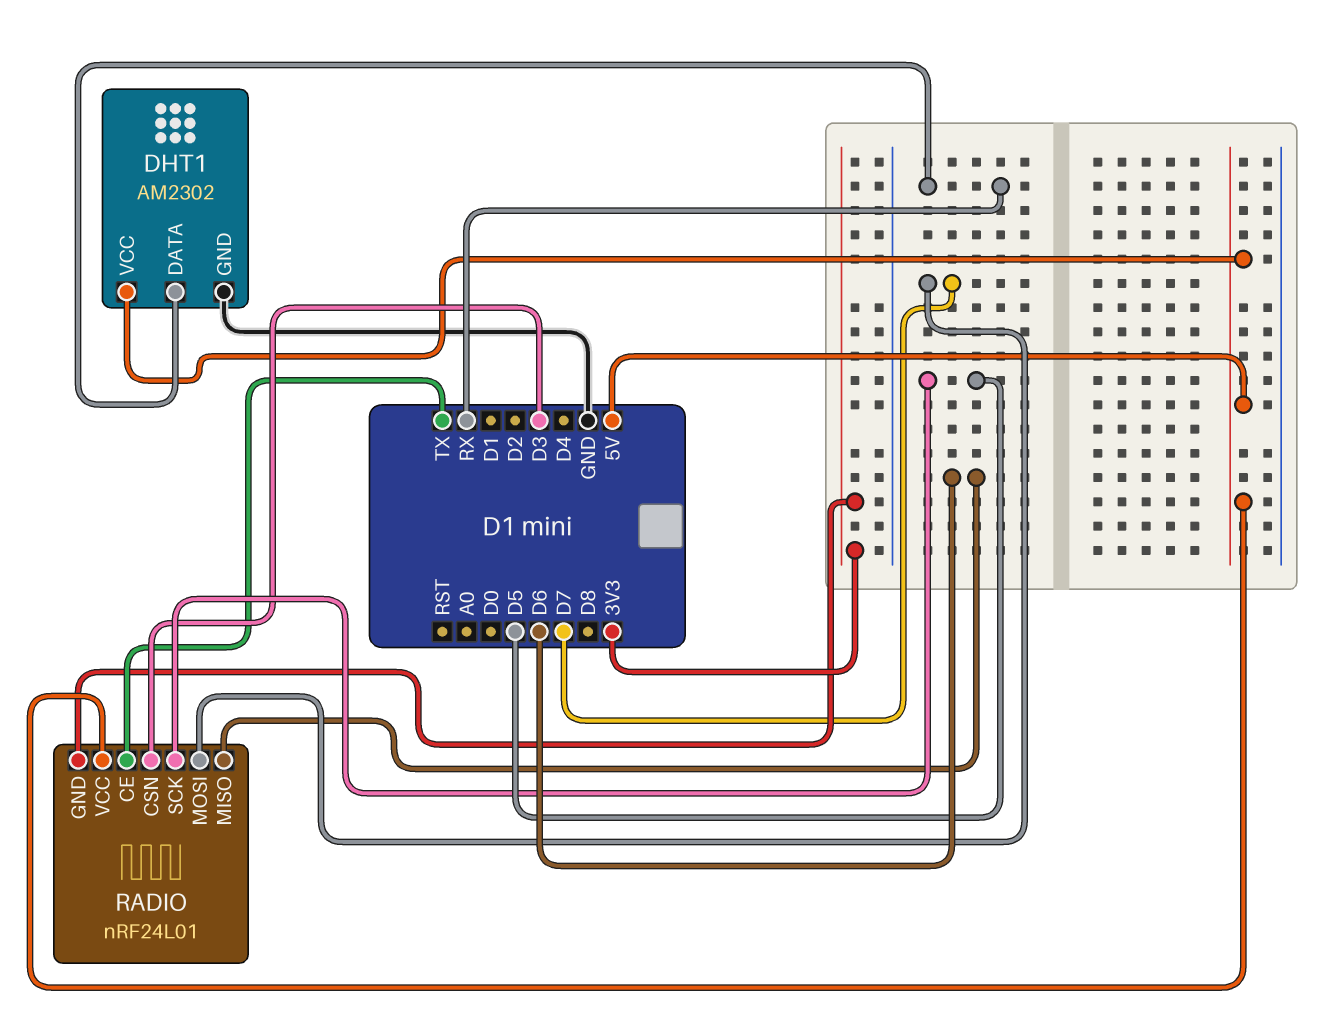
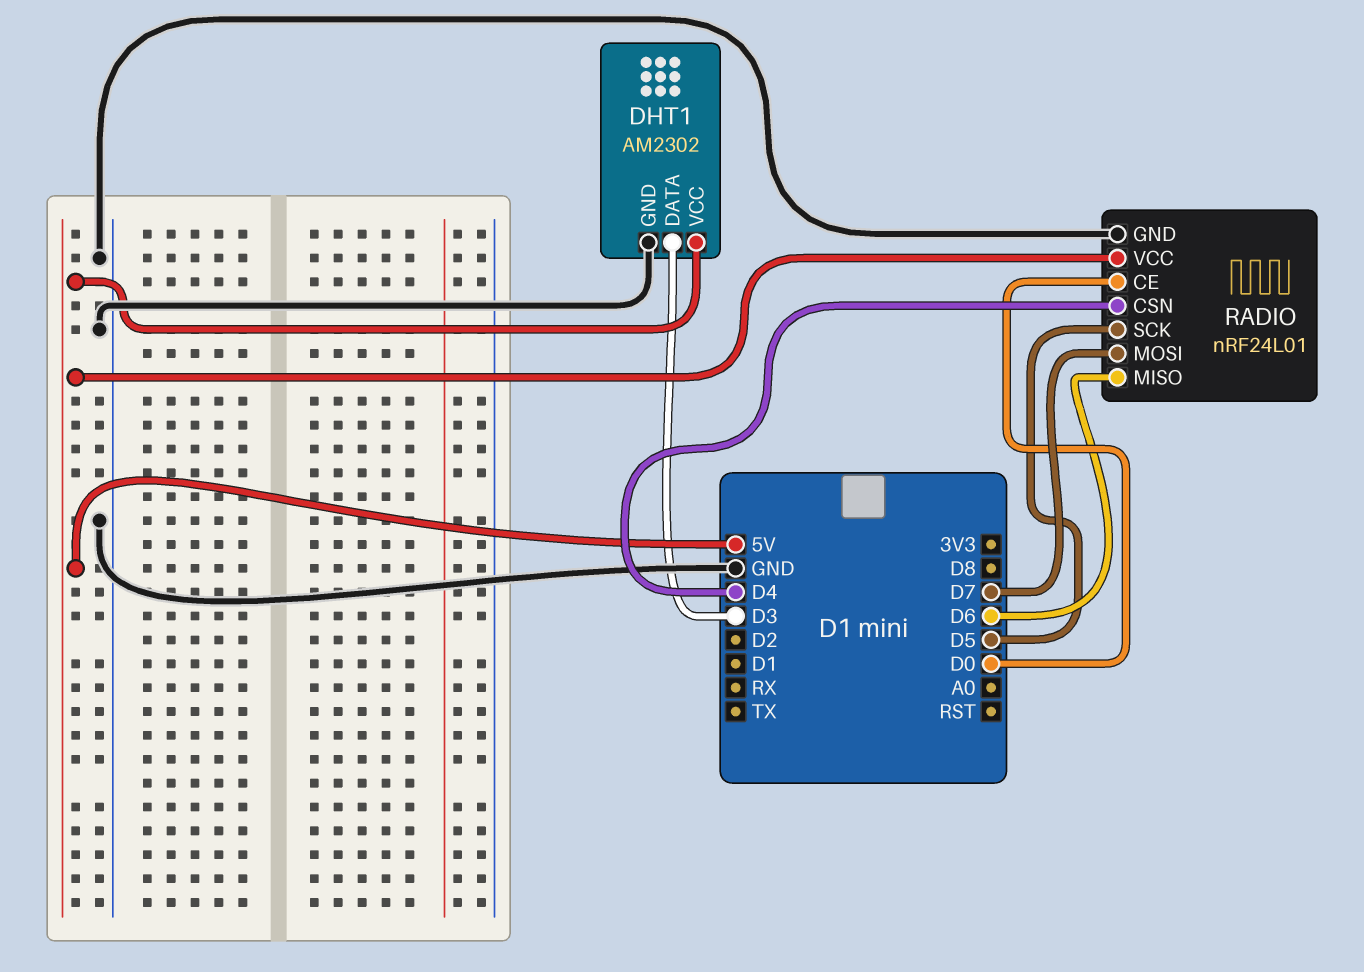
DHT1 pin DATA: RX -> D3
RADIO pin CE: TX -> D0
RADIO pin CSN: D3 -> D4
RADIO pin GND: 3V3 -> GND

